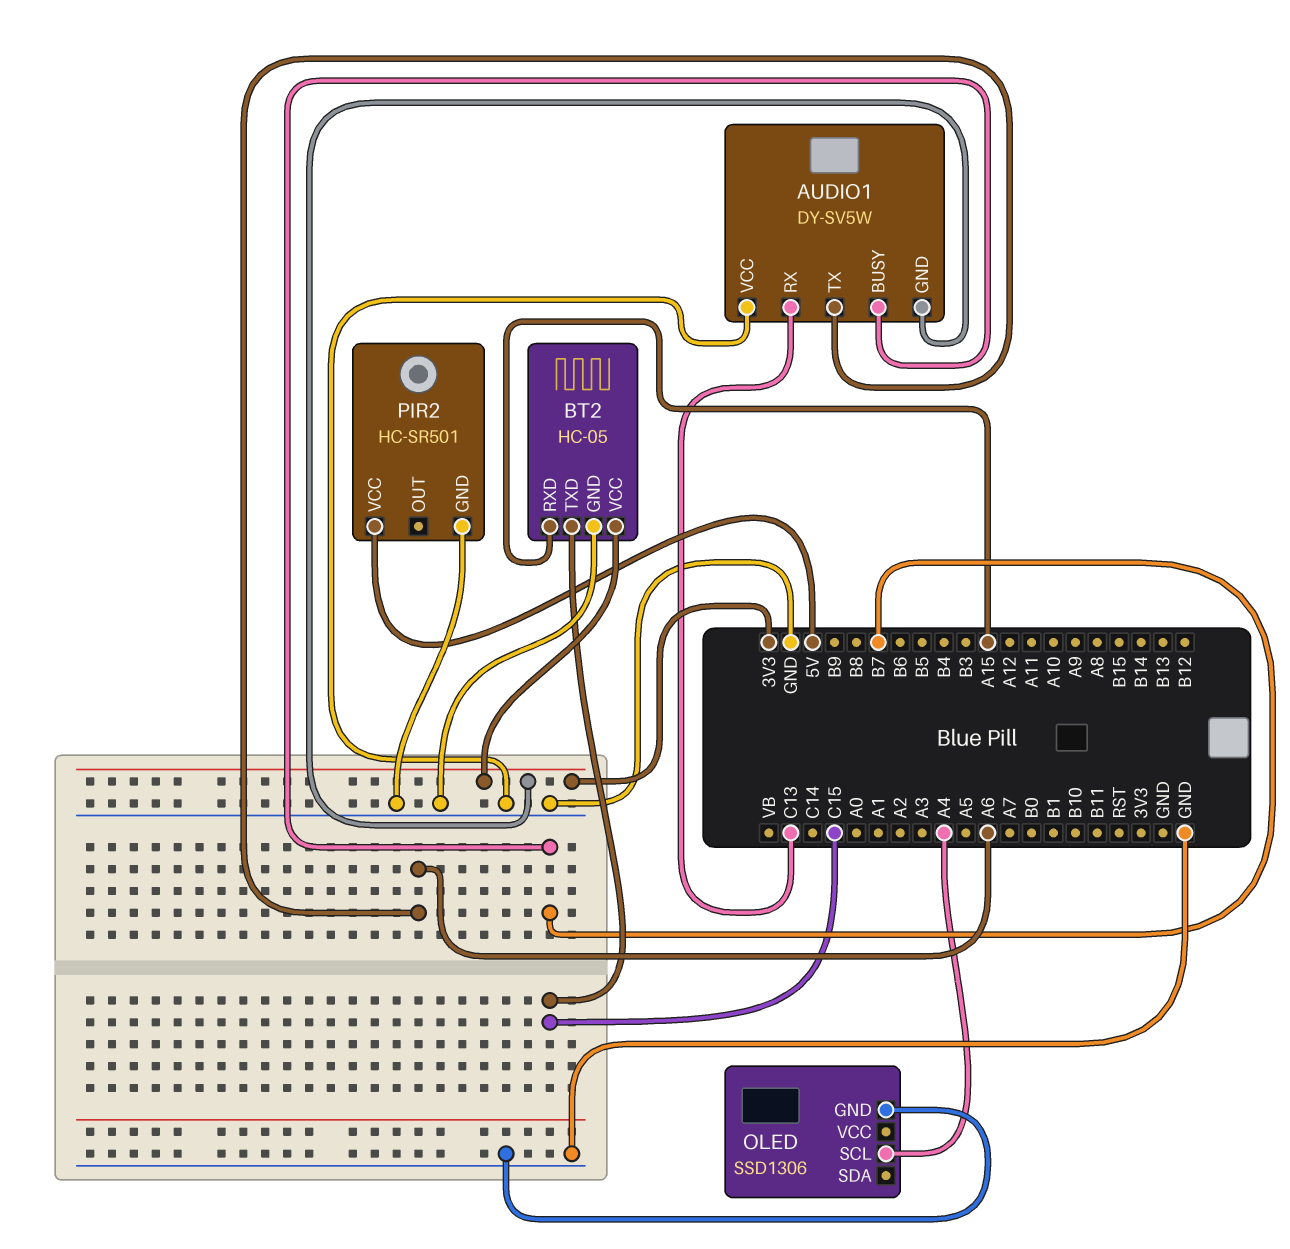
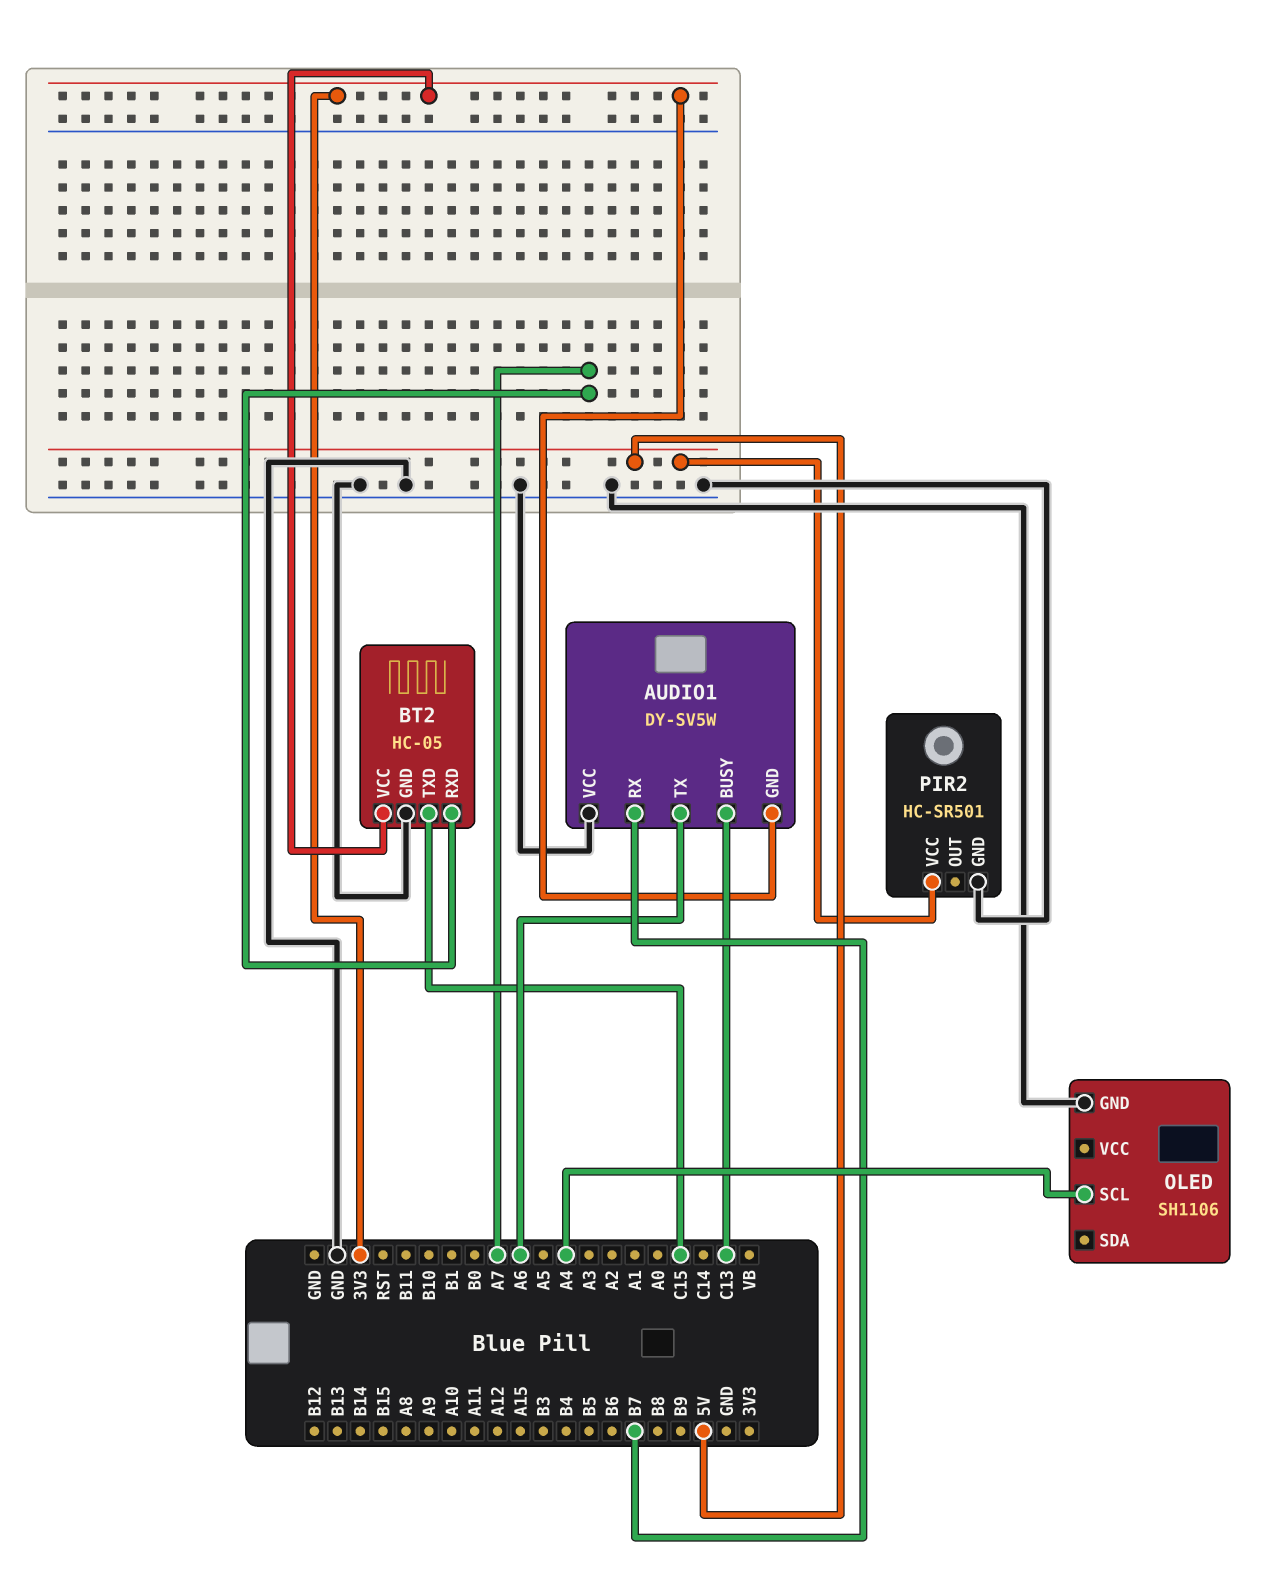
AUDIO1 pin BUSY: B7 -> C13
AUDIO1 pin RX: C13 -> B7
BT2 pin RXD: A15 -> A7
OLED: SSD1306 -> SH1106

